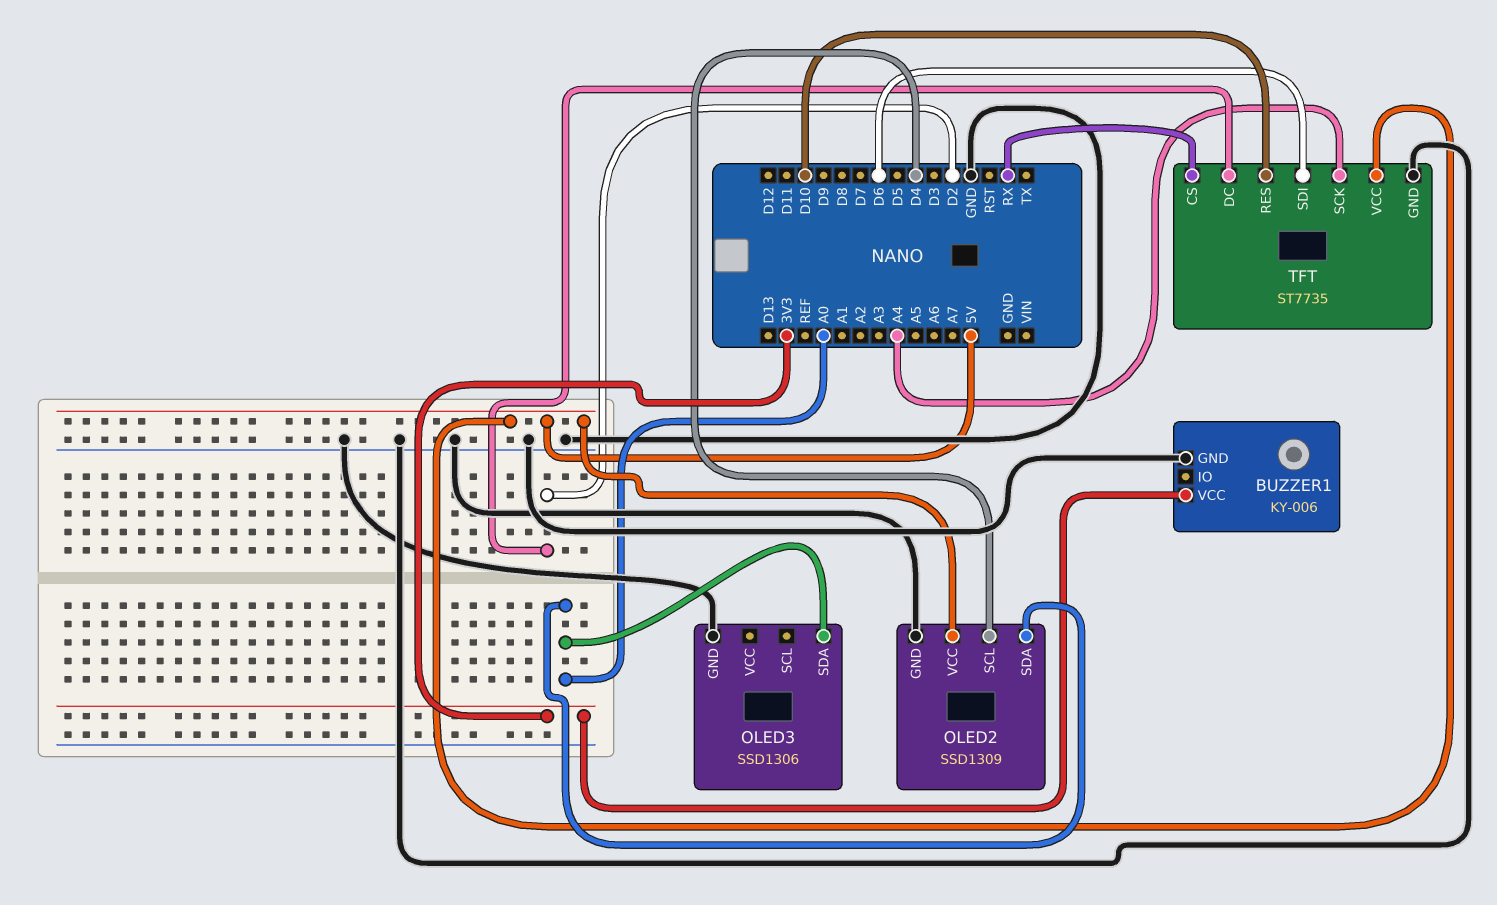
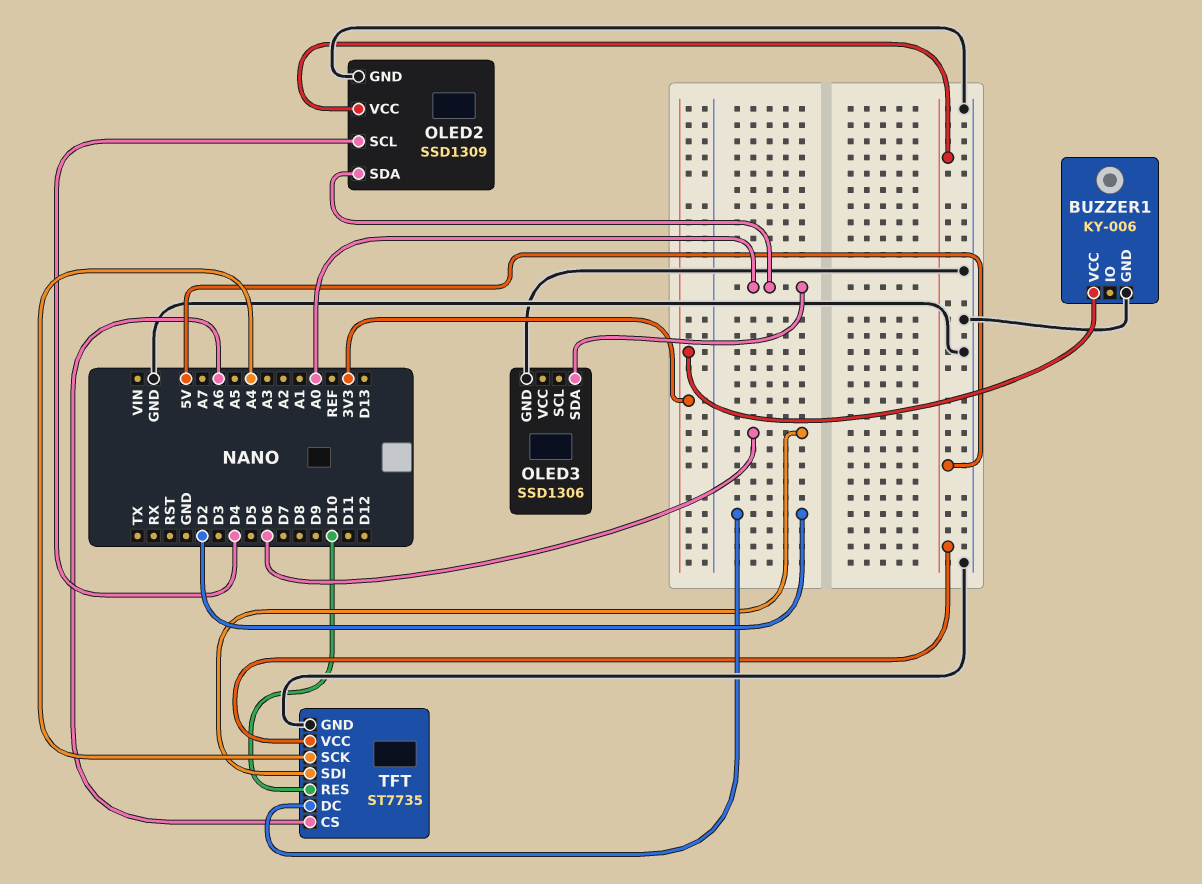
TFT pin CS: RX -> A6

